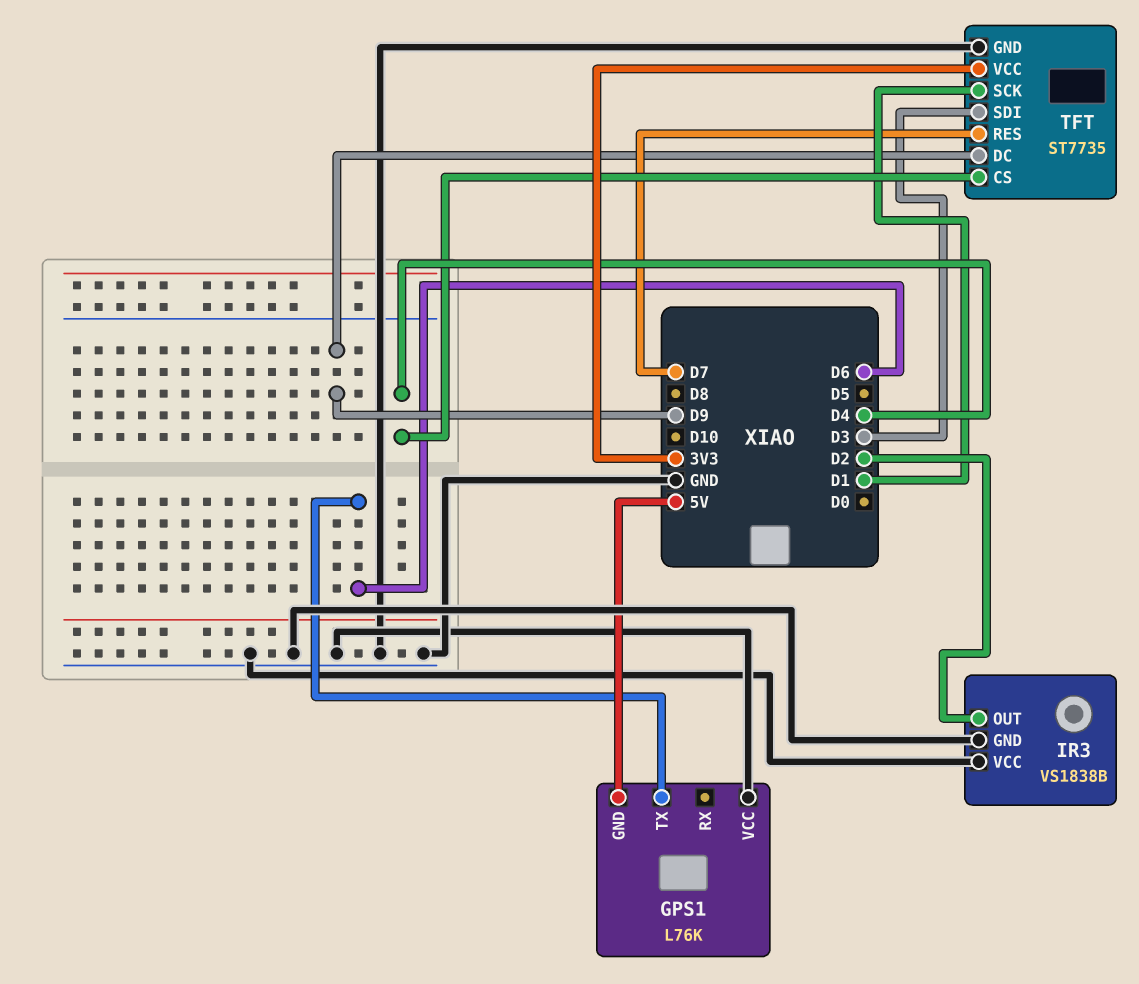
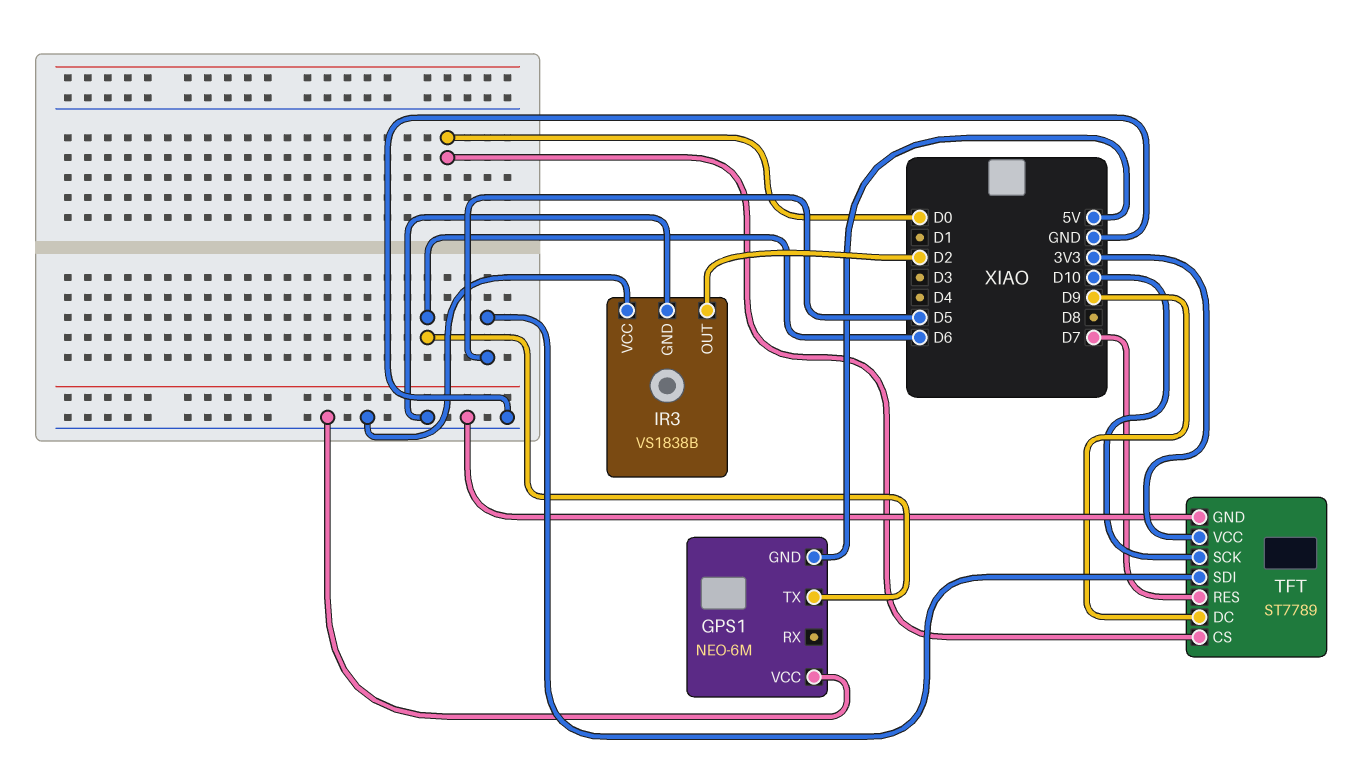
GPS1: L76K -> NEO-6M
TFT: ST7735 -> ST7789
TFT pin CS: D4 -> D0
TFT pin SCK: D1 -> D10
TFT pin SDI: D3 -> D5

